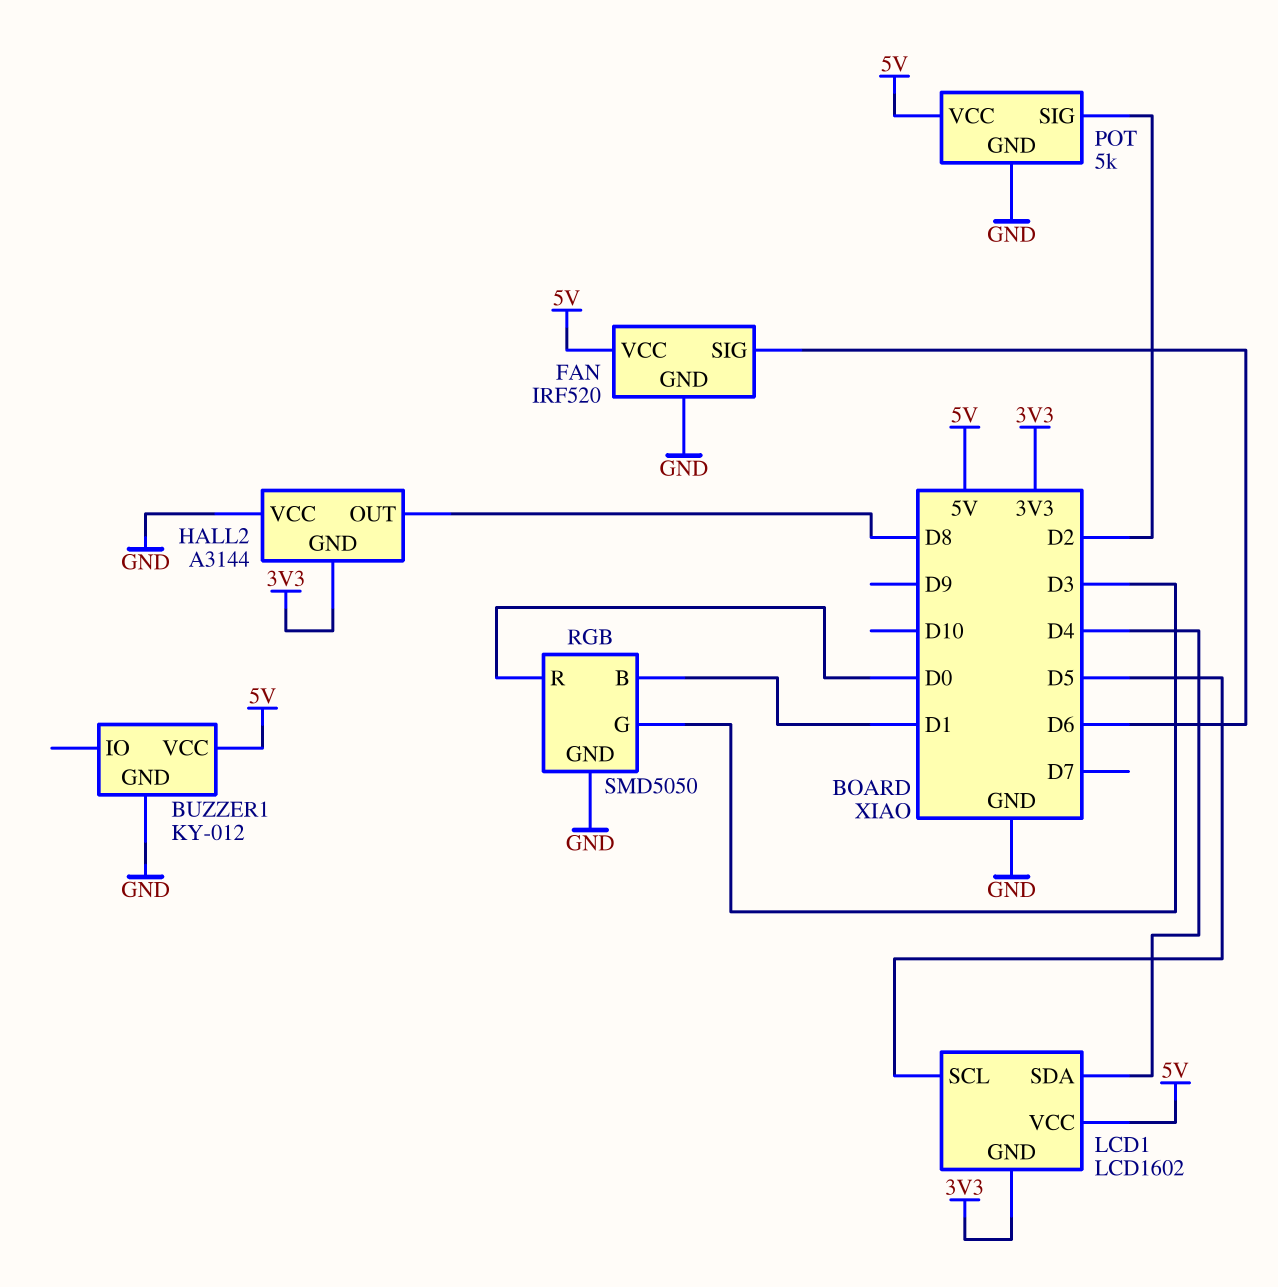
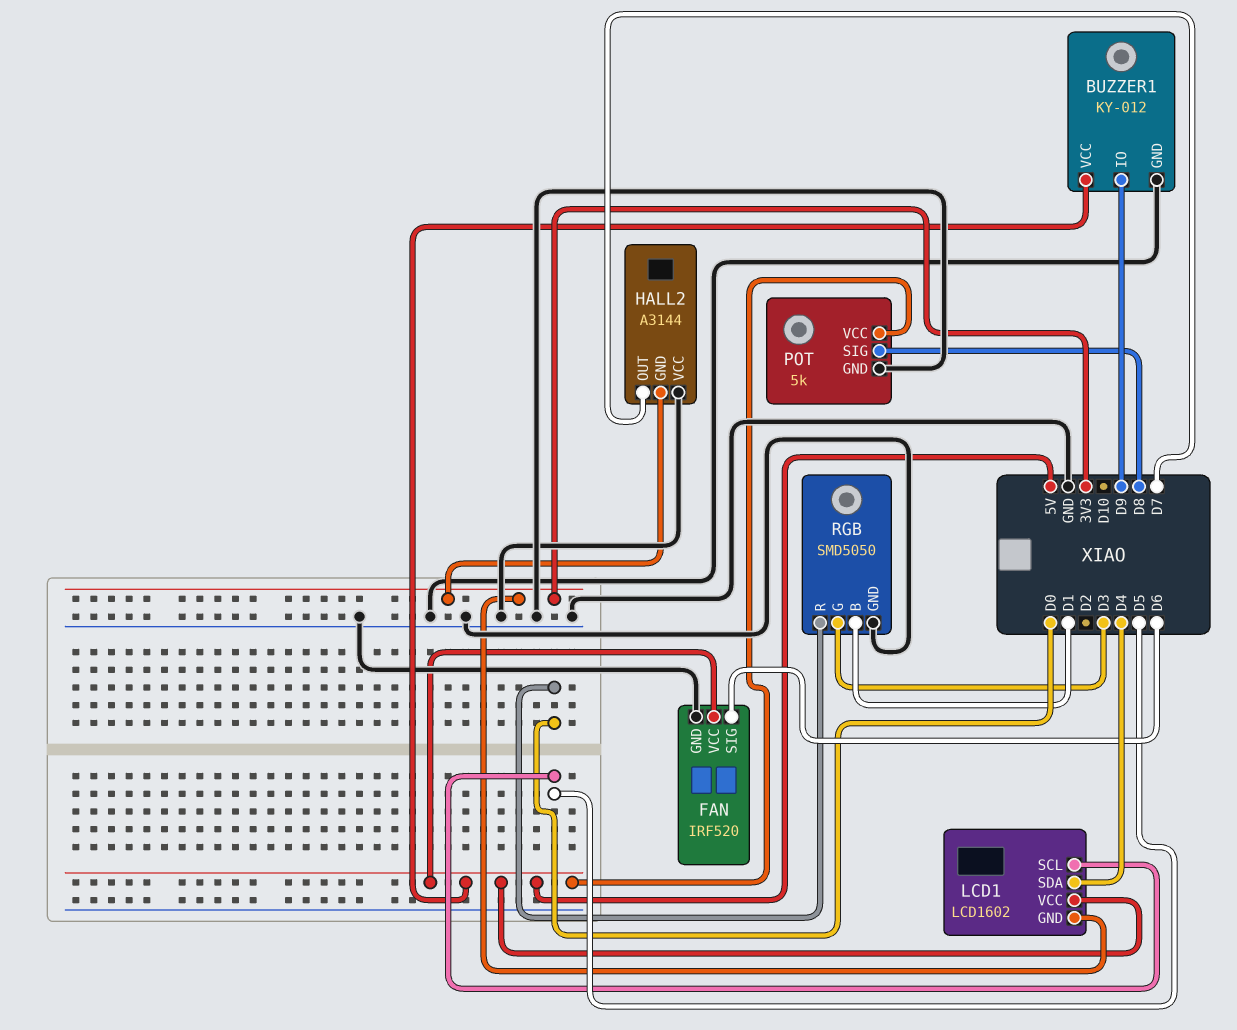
BUZZER1 pin IO: none -> D9
HALL2 pin OUT: D8 -> D7
POT pin SIG: D2 -> D8

